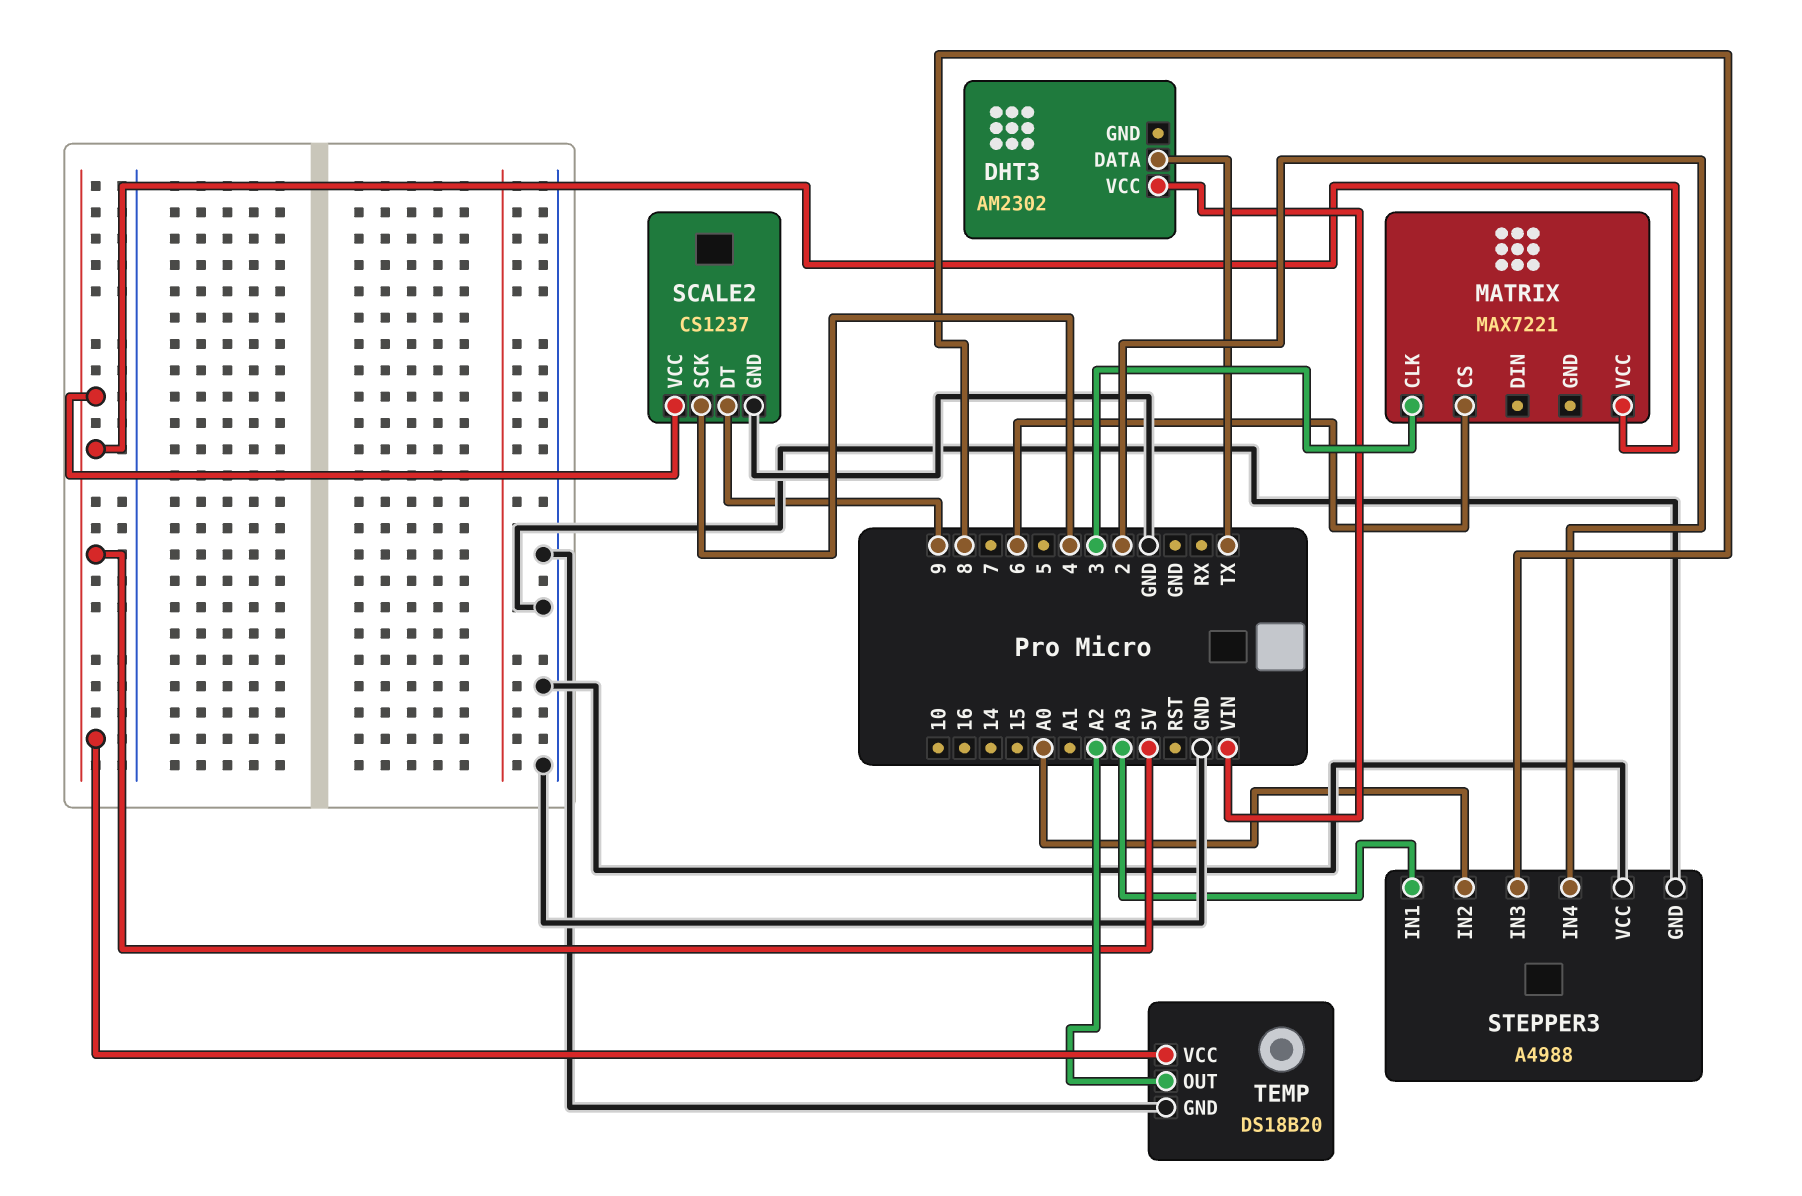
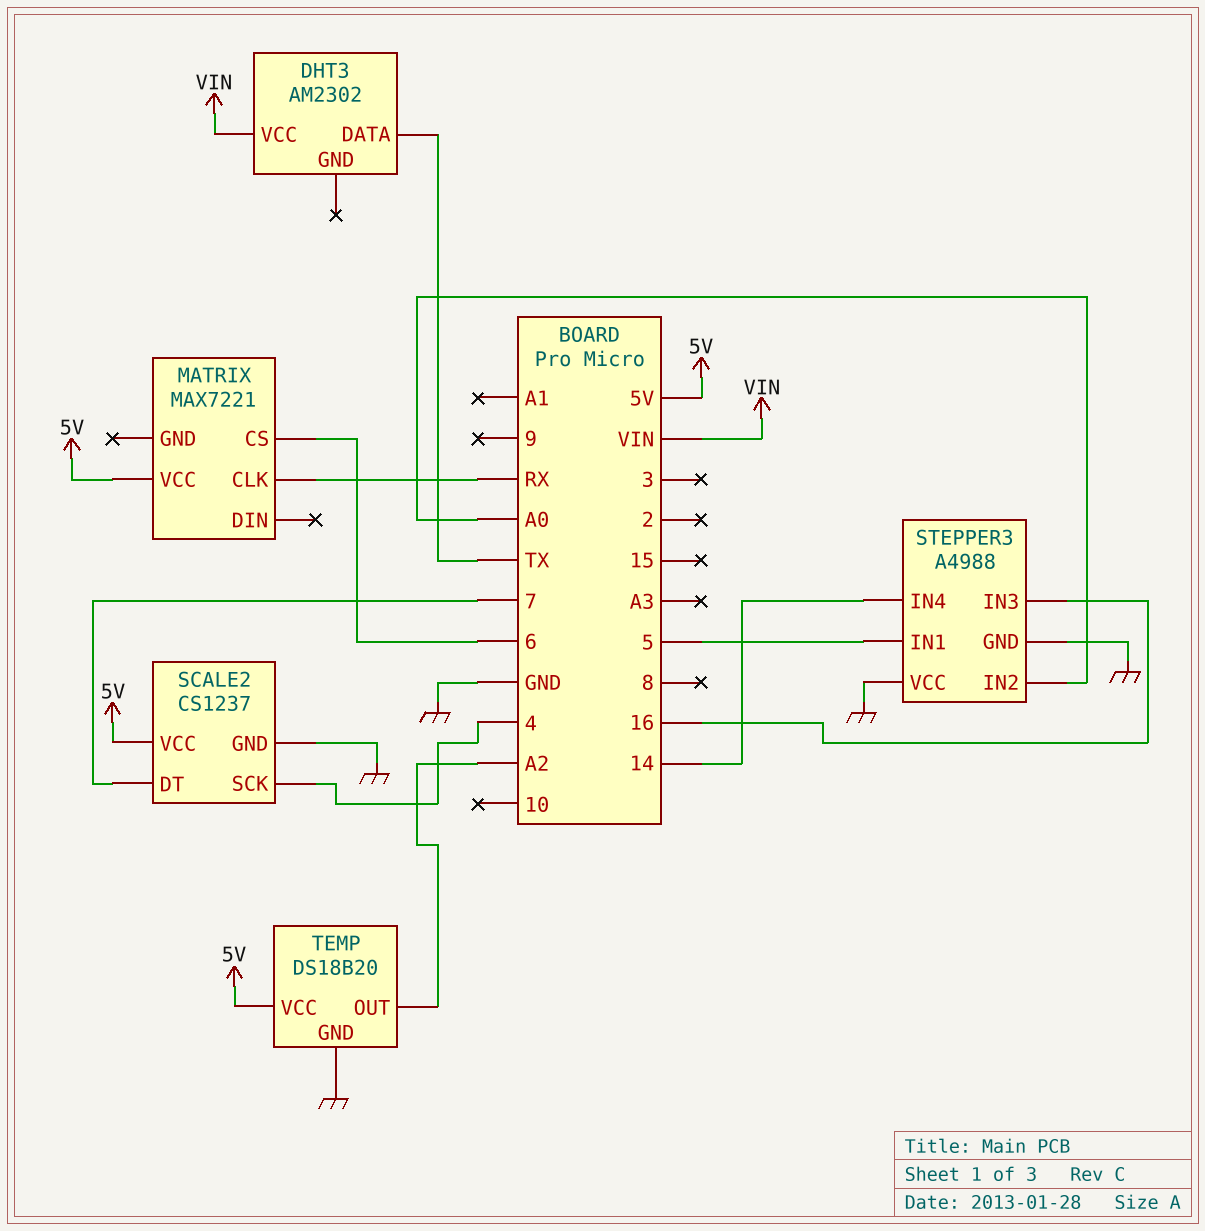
MATRIX pin CLK: 3 -> RX
SCALE2 pin DT: 9 -> 7
STEPPER3 pin IN1: A3 -> 5
STEPPER3 pin IN3: 8 -> 16
STEPPER3 pin IN4: 2 -> 14

